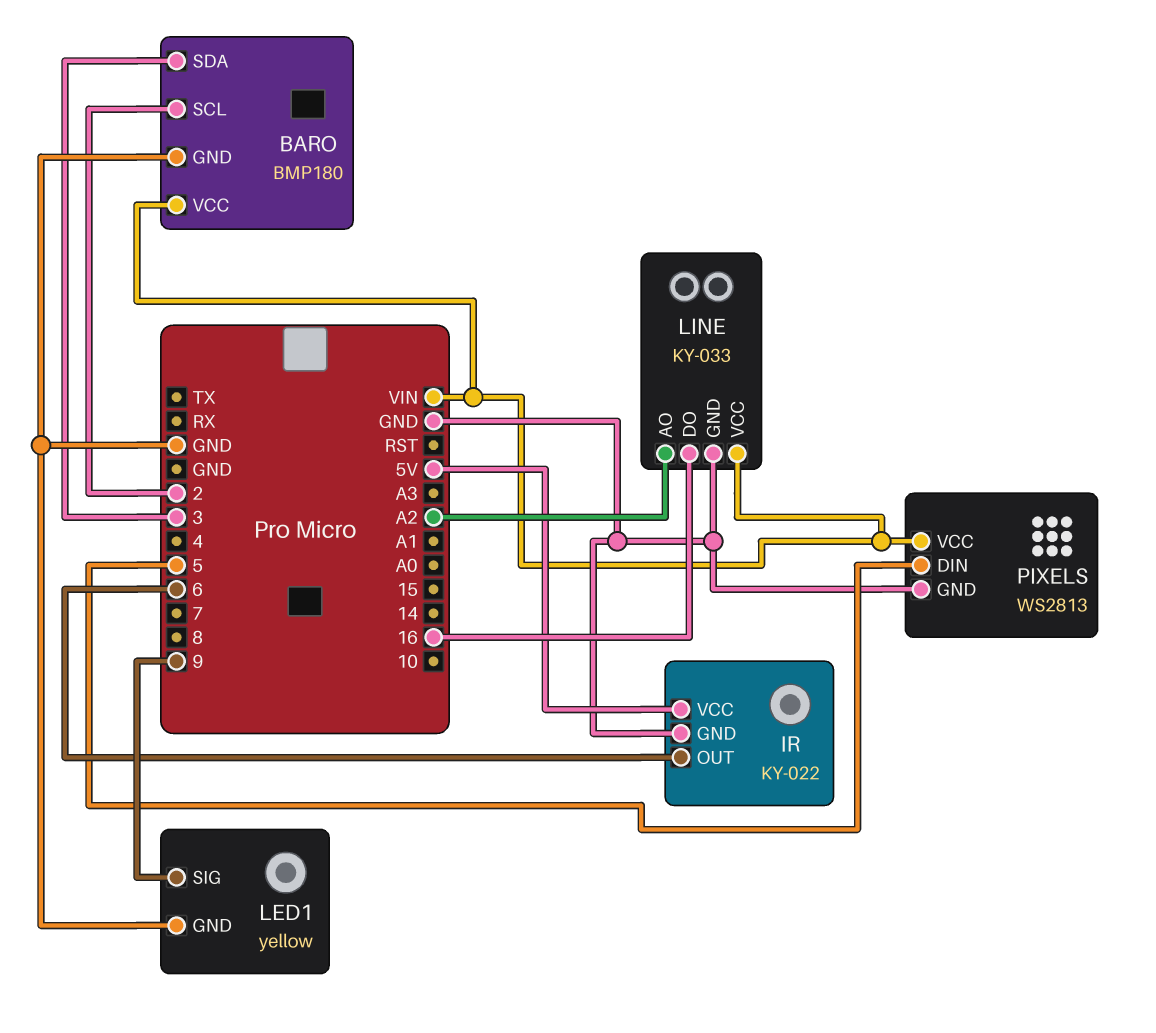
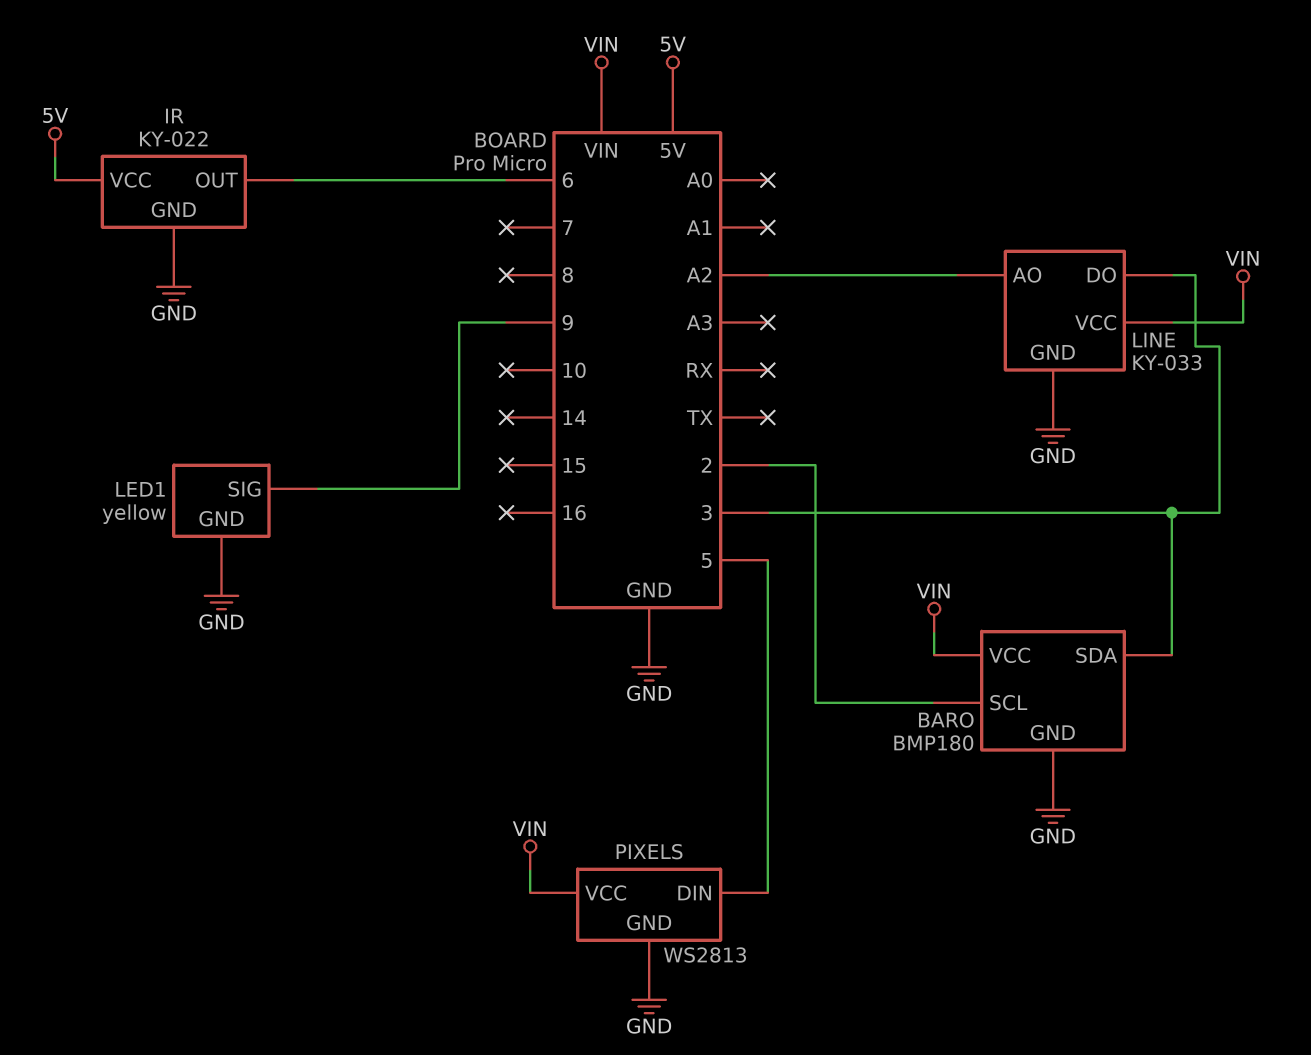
LINE pin DO: 16 -> 3

